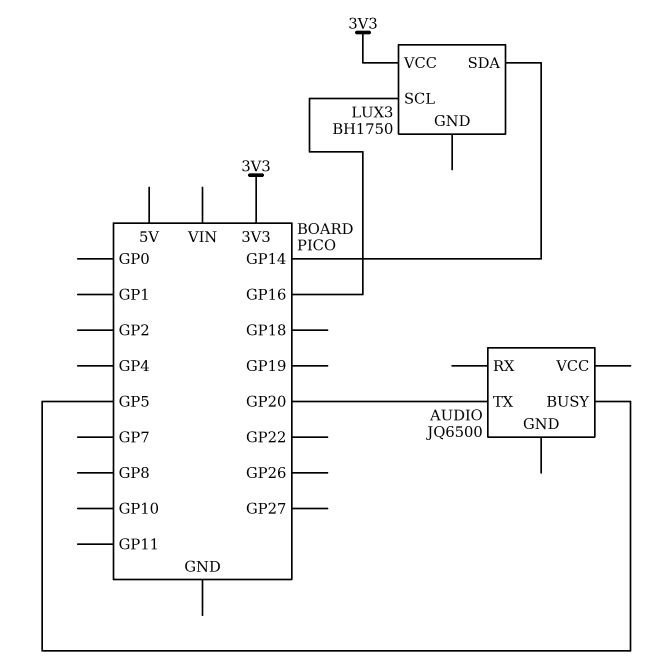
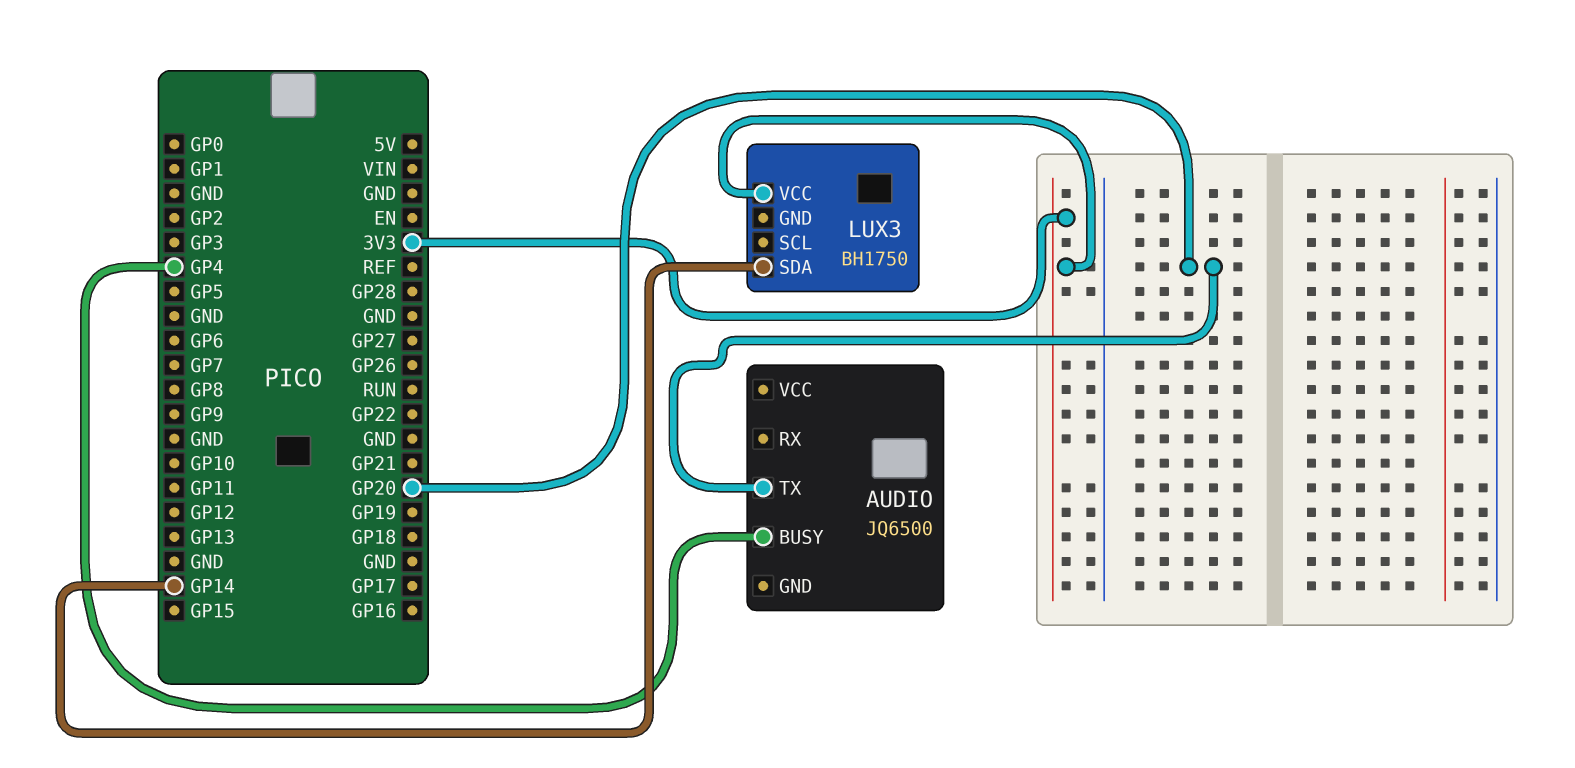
AUDIO pin BUSY: GP5 -> GP4
LUX3 pin SCL: GP16 -> none

